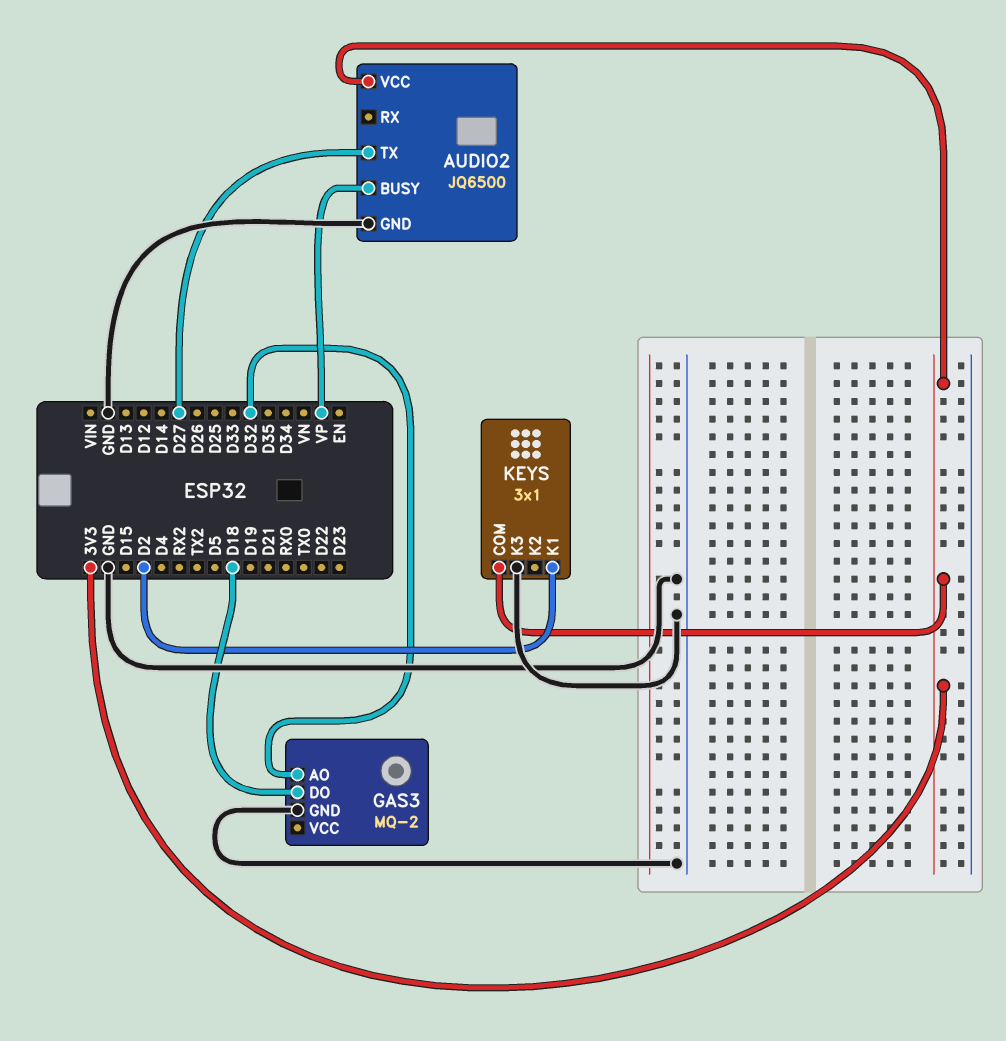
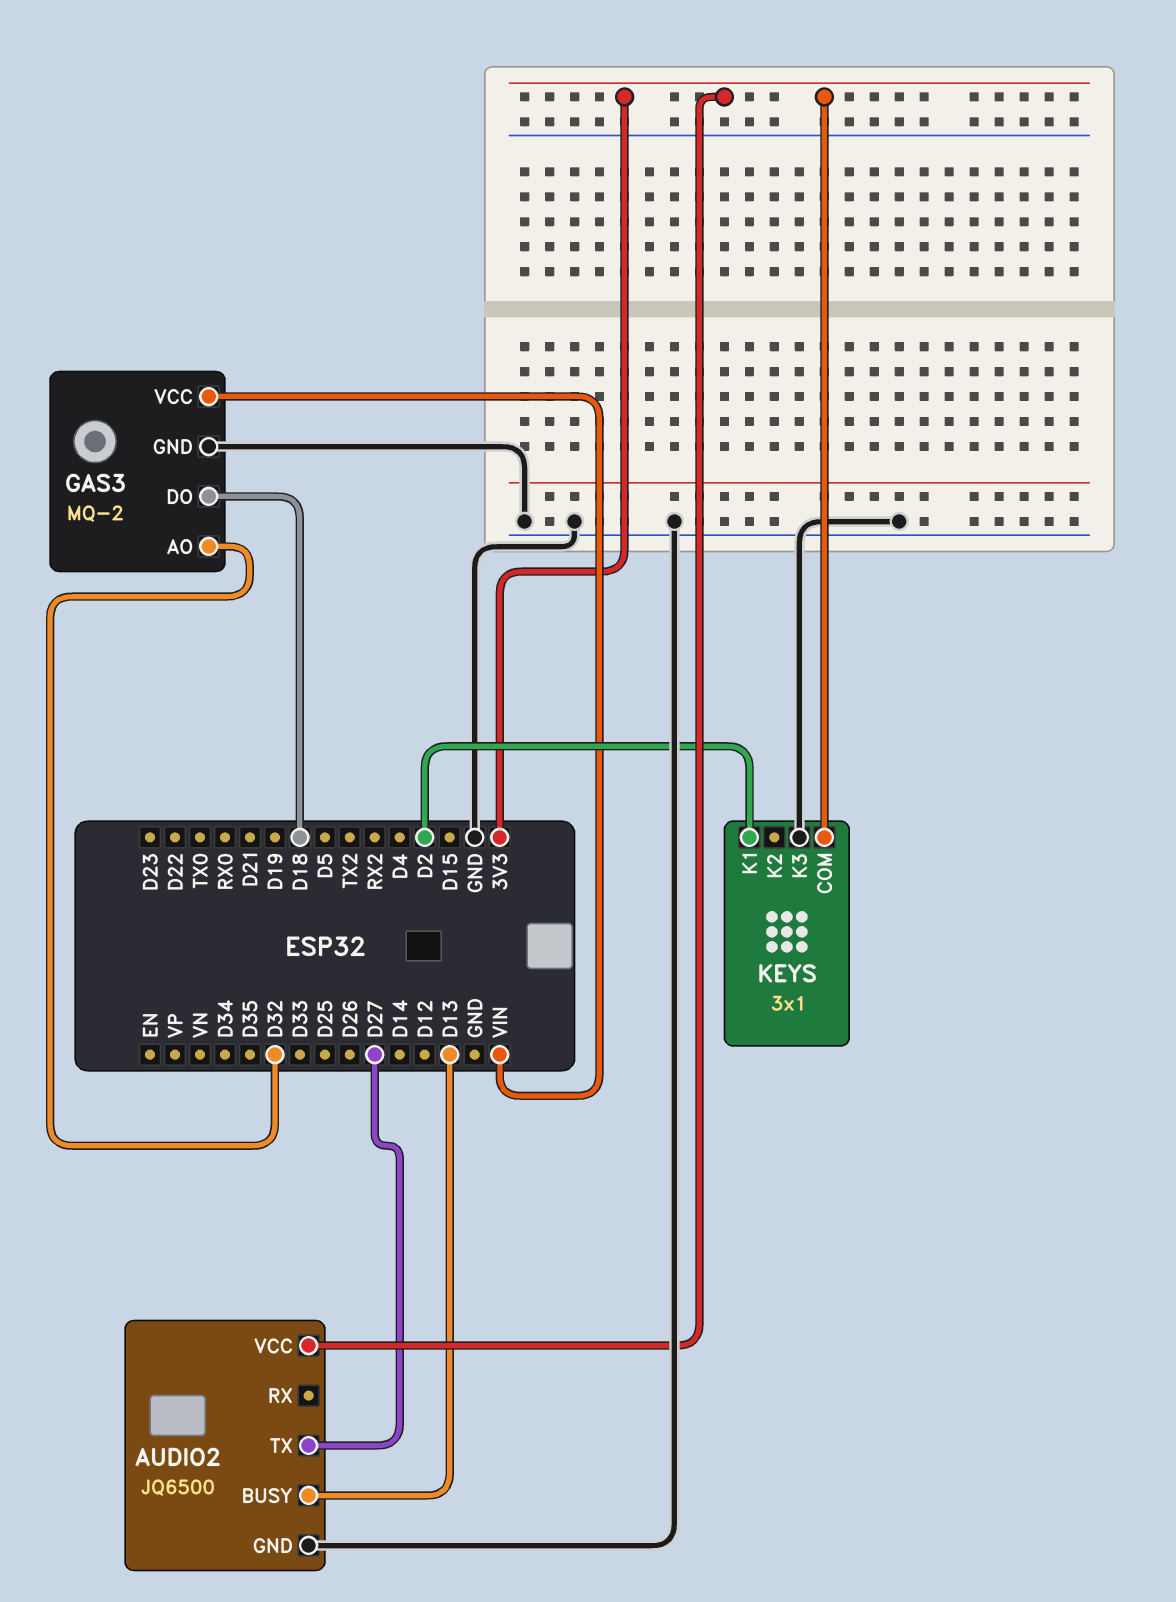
AUDIO2 pin BUSY: VP -> D13
GAS3 pin VCC: none -> VIN

